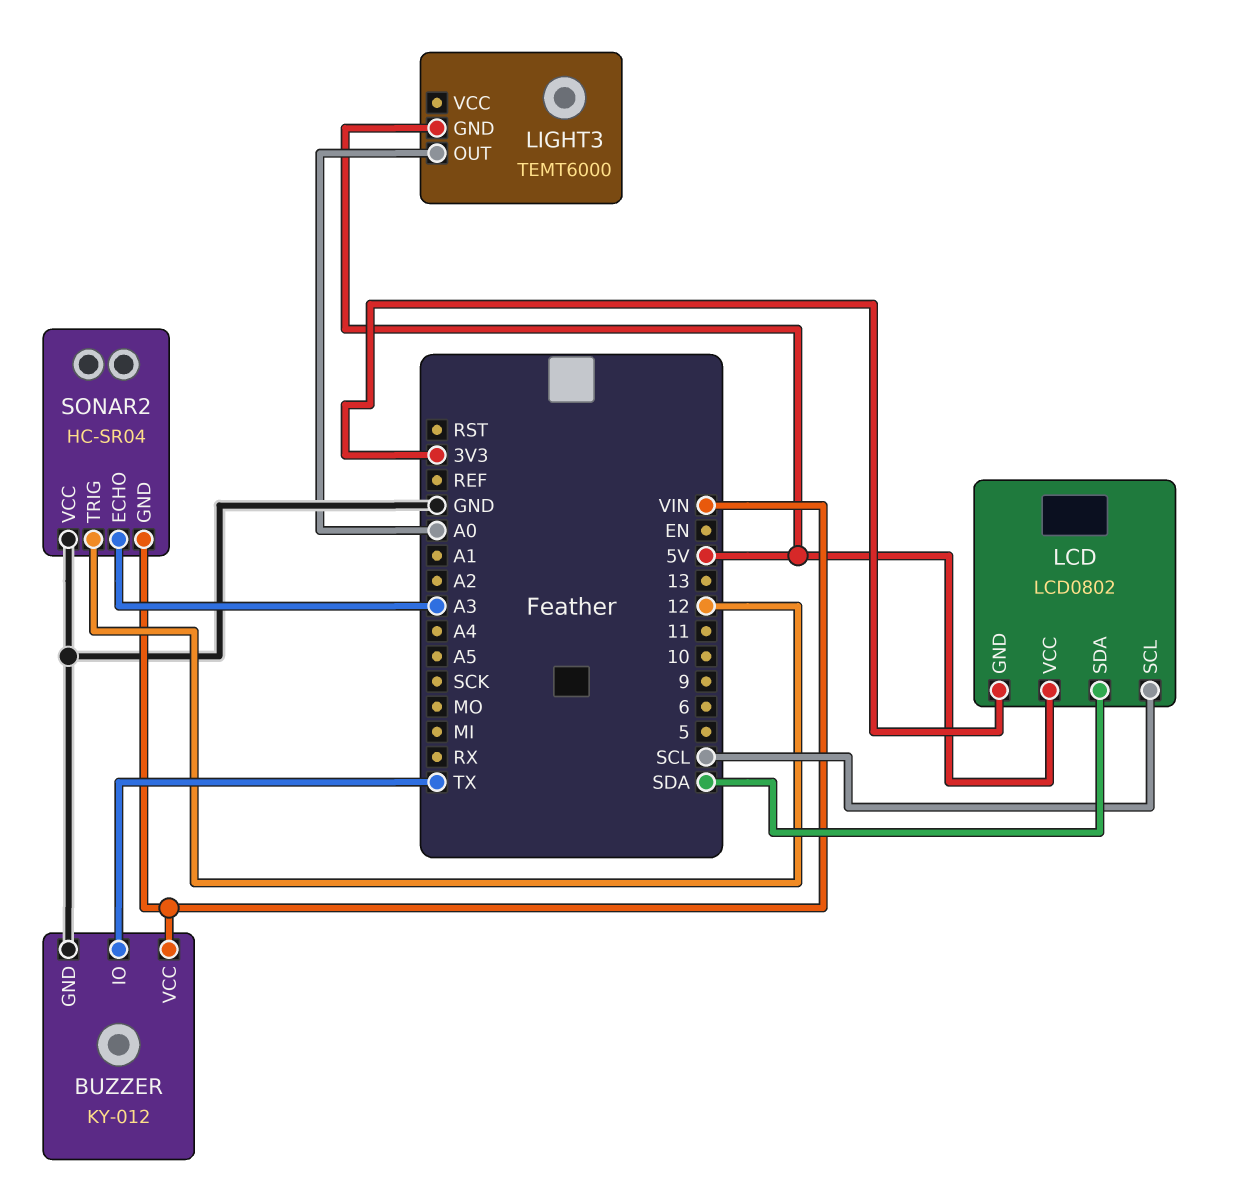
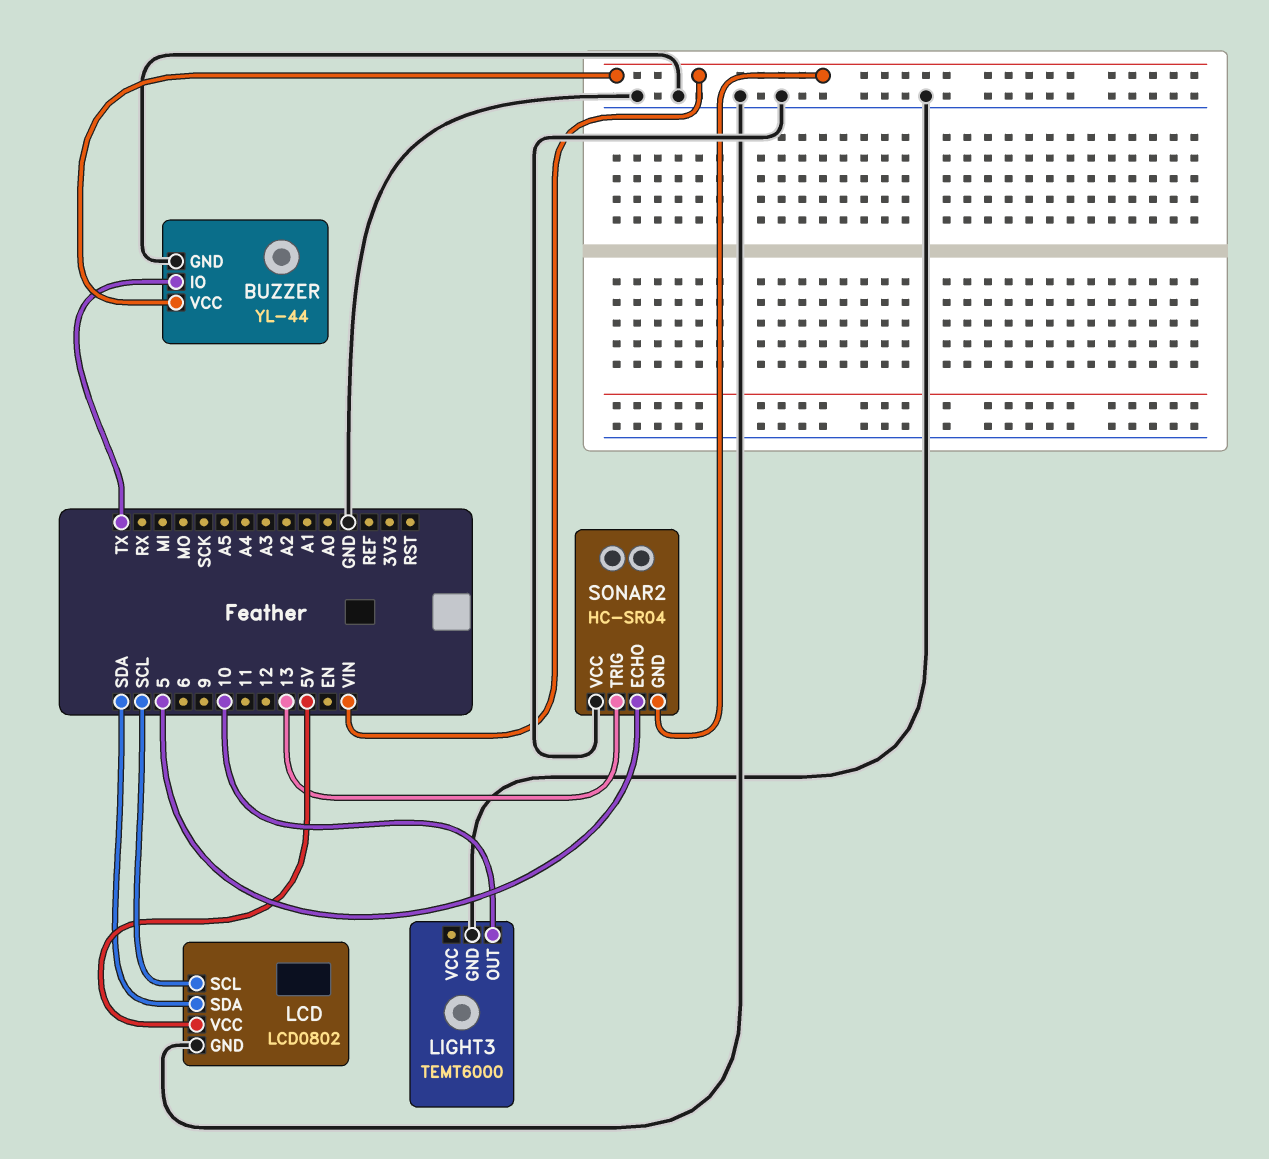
BUZZER: KY-012 -> YL-44
LCD pin GND: 3V3 -> GND
LIGHT3 pin GND: 5V -> GND
LIGHT3 pin OUT: A0 -> 10
SONAR2 pin ECHO: A3 -> 5
SONAR2 pin TRIG: 12 -> 13

